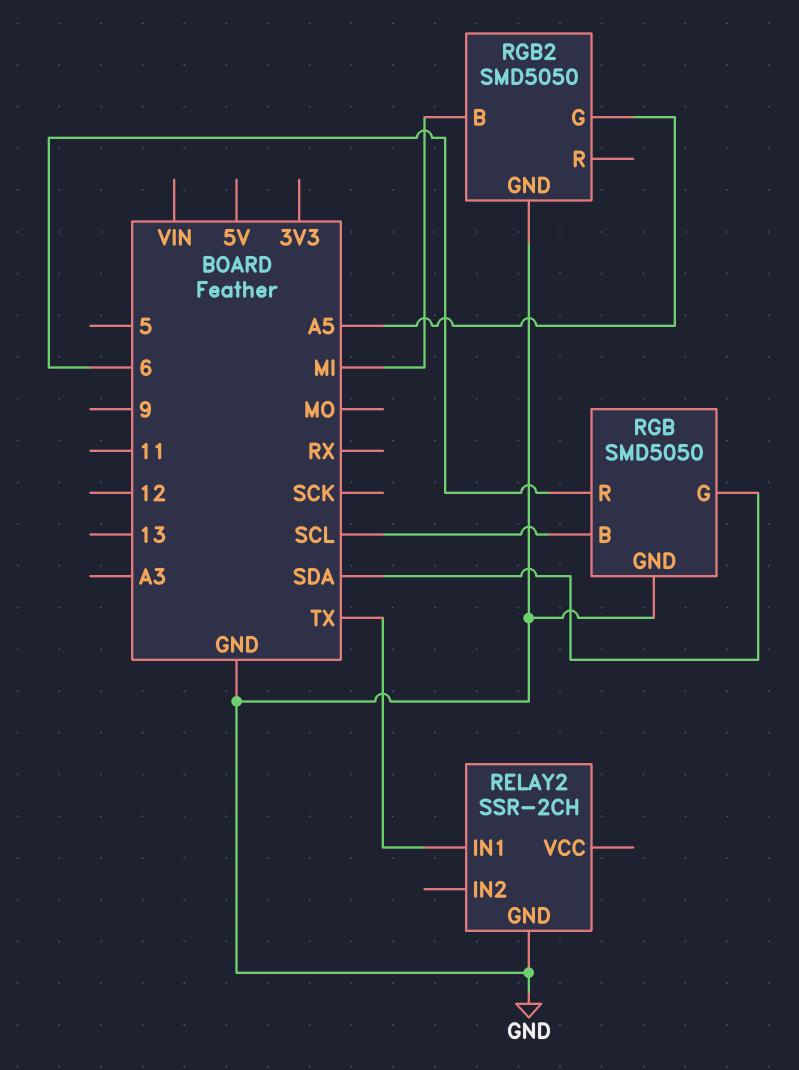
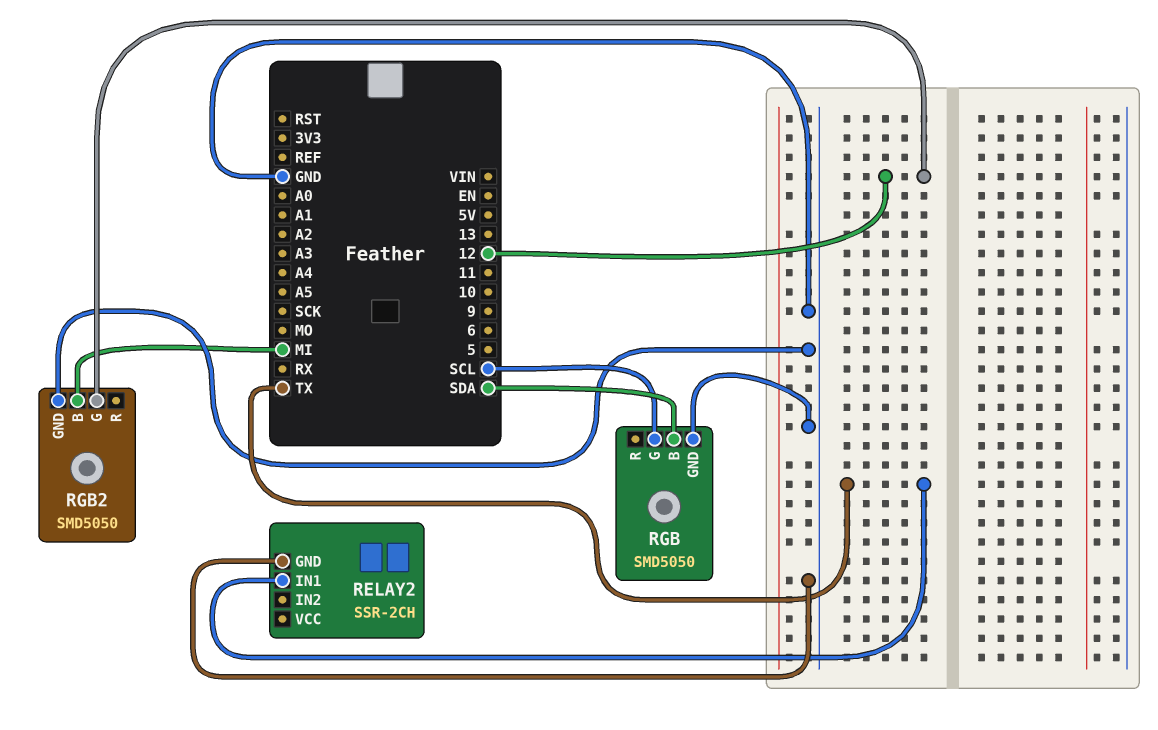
RGB pin B: SCL -> SDA
RGB pin G: SDA -> SCL
RGB pin R: 6 -> none
RGB2 pin G: A5 -> 12

